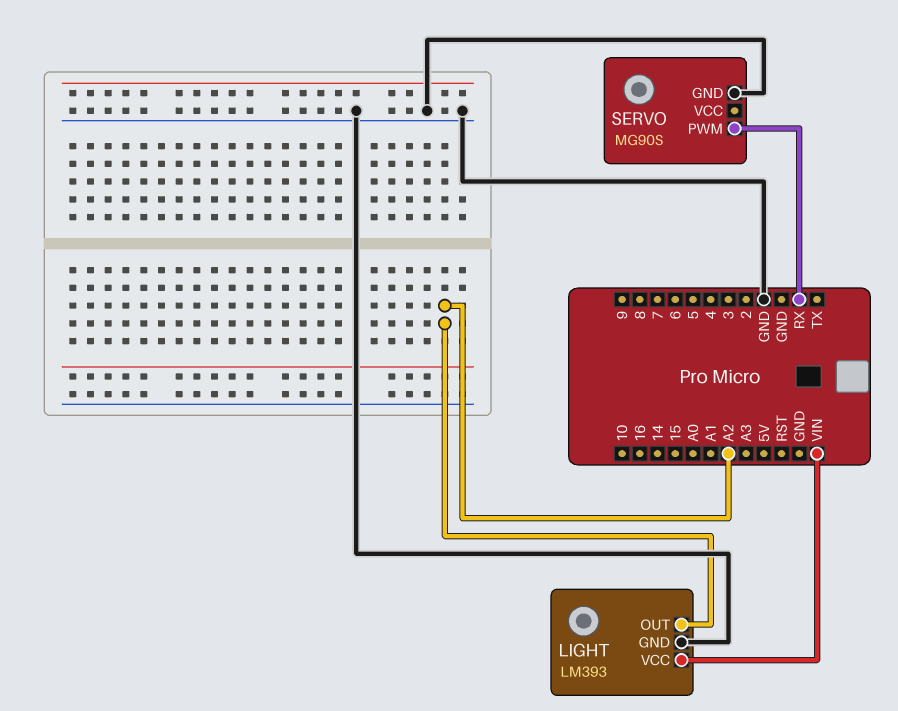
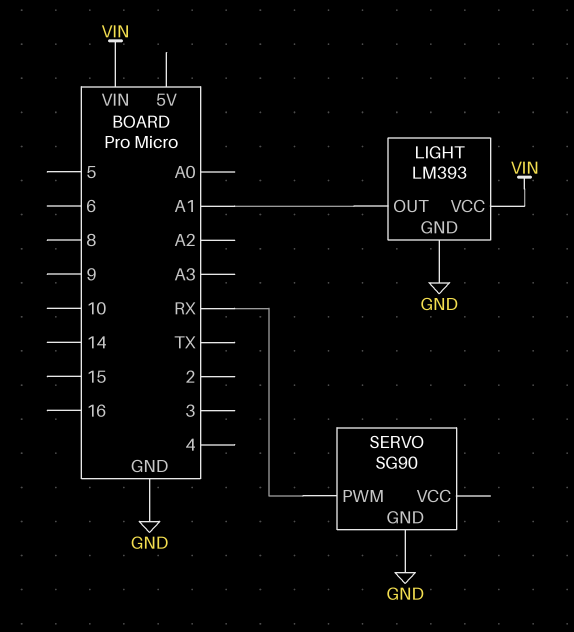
LIGHT pin OUT: A2 -> A1
SERVO: MG90S -> SG90

